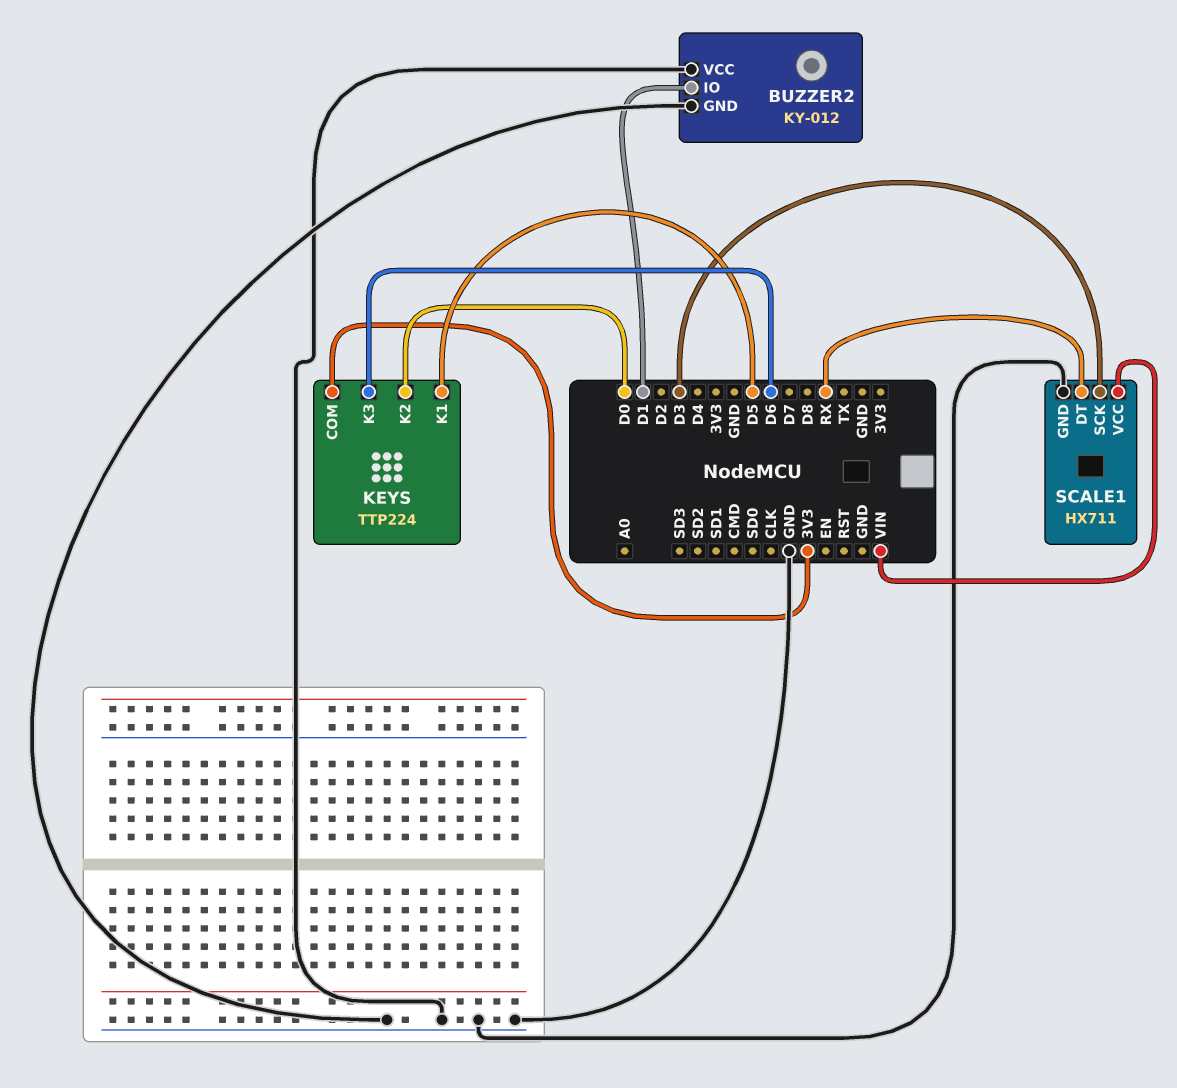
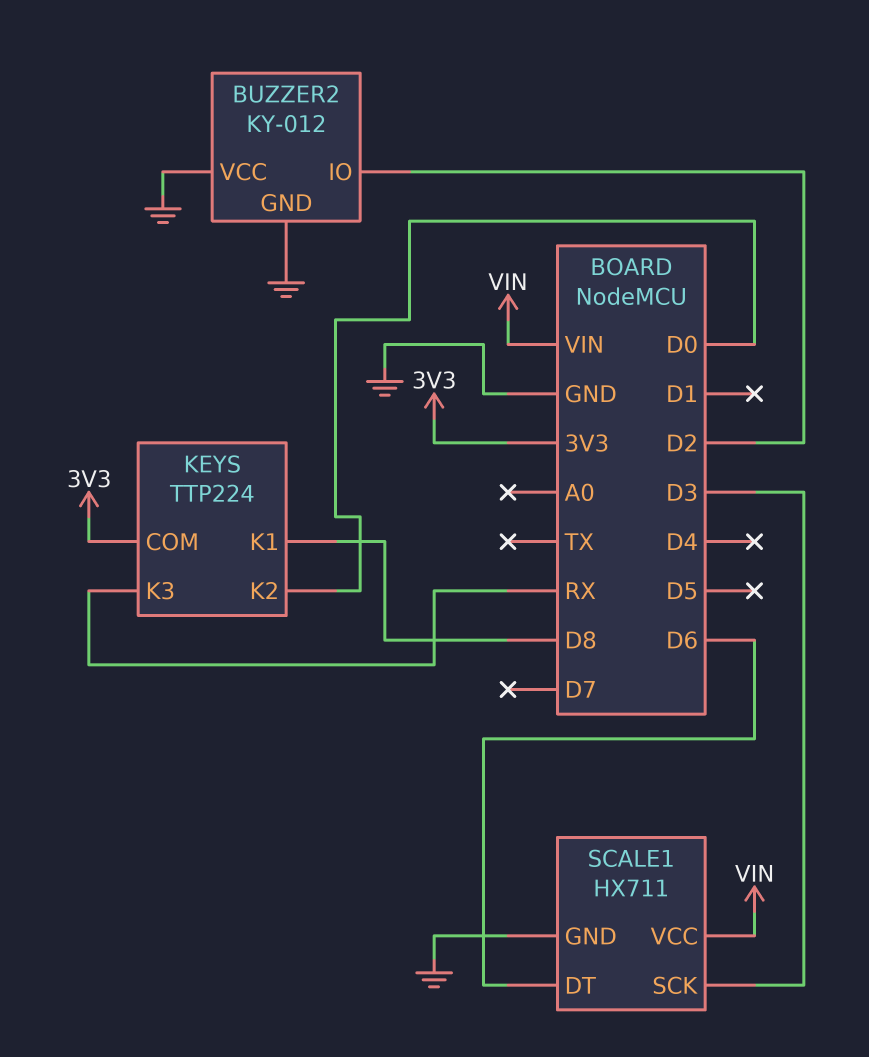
BUZZER2 pin IO: D1 -> D2
KEYS pin K1: D5 -> D8
KEYS pin K3: D6 -> RX
SCALE1 pin DT: RX -> D6

